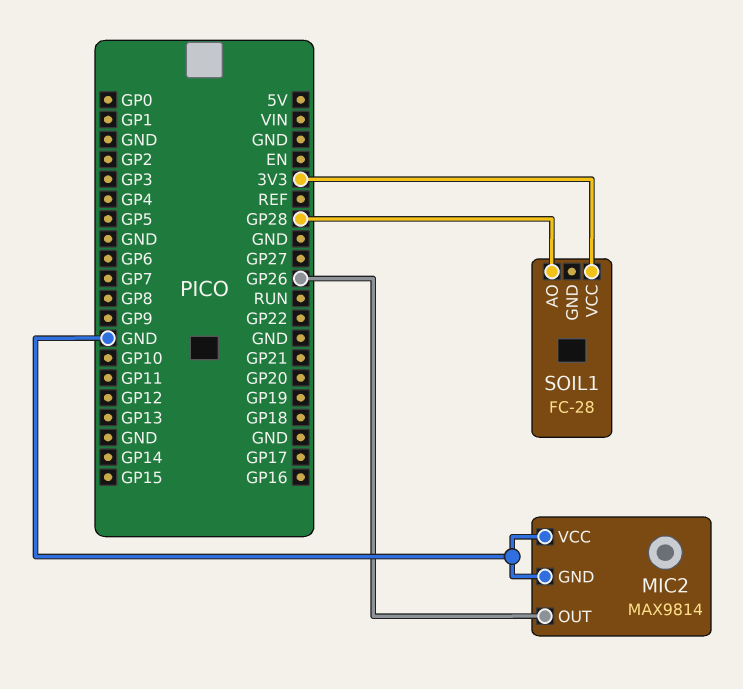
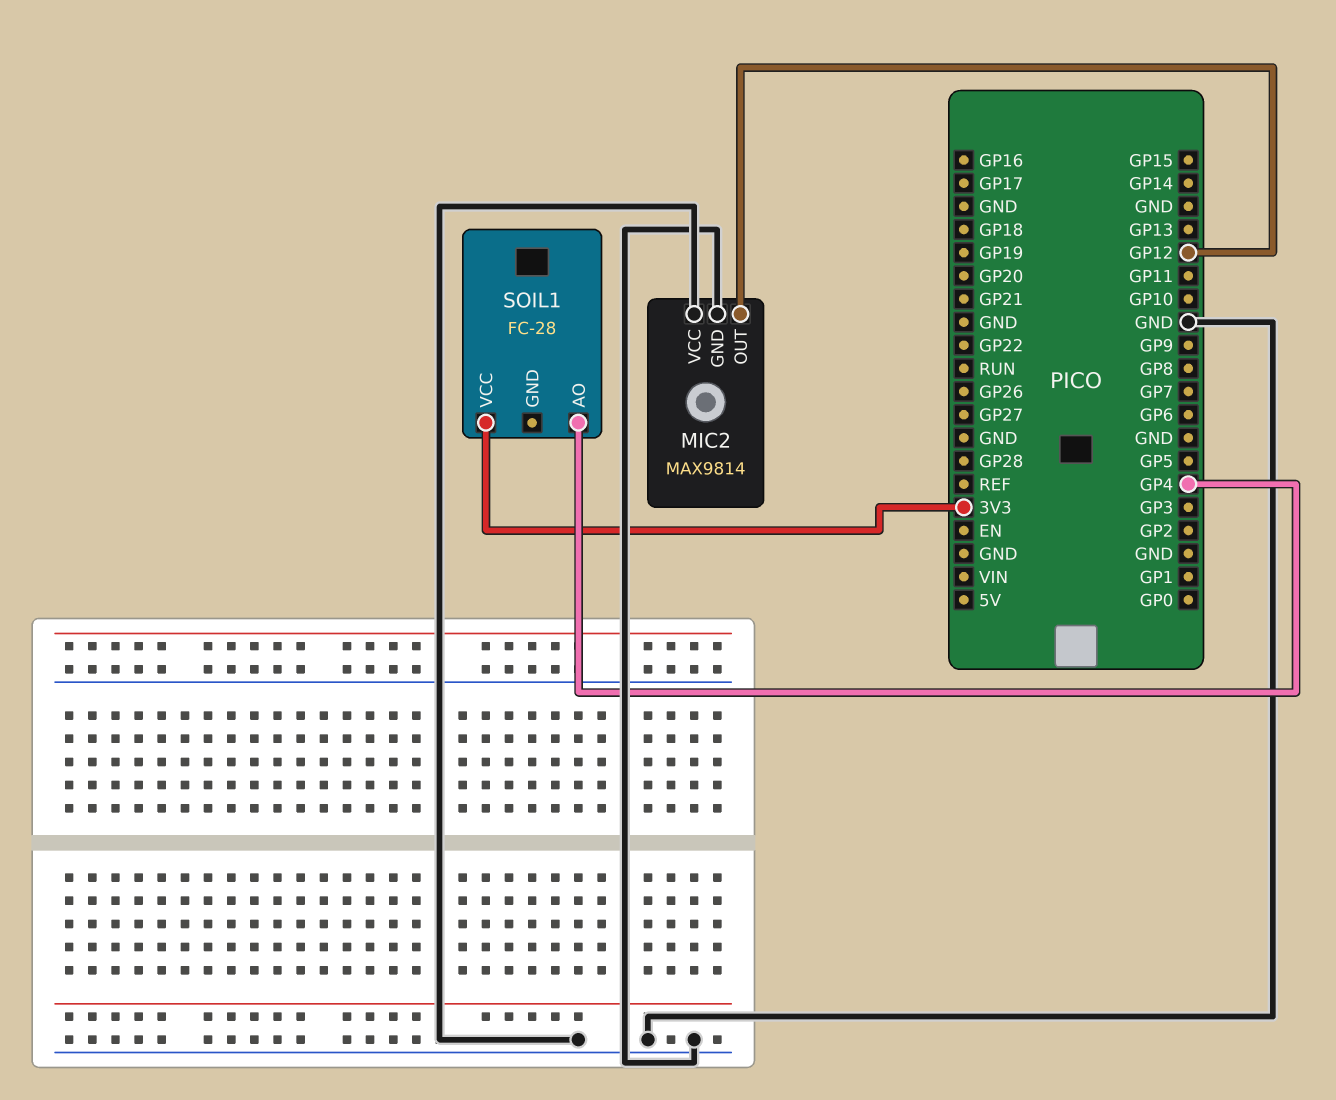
MIC2 pin OUT: GP26 -> GP12
SOIL1 pin AO: GP28 -> GP4

